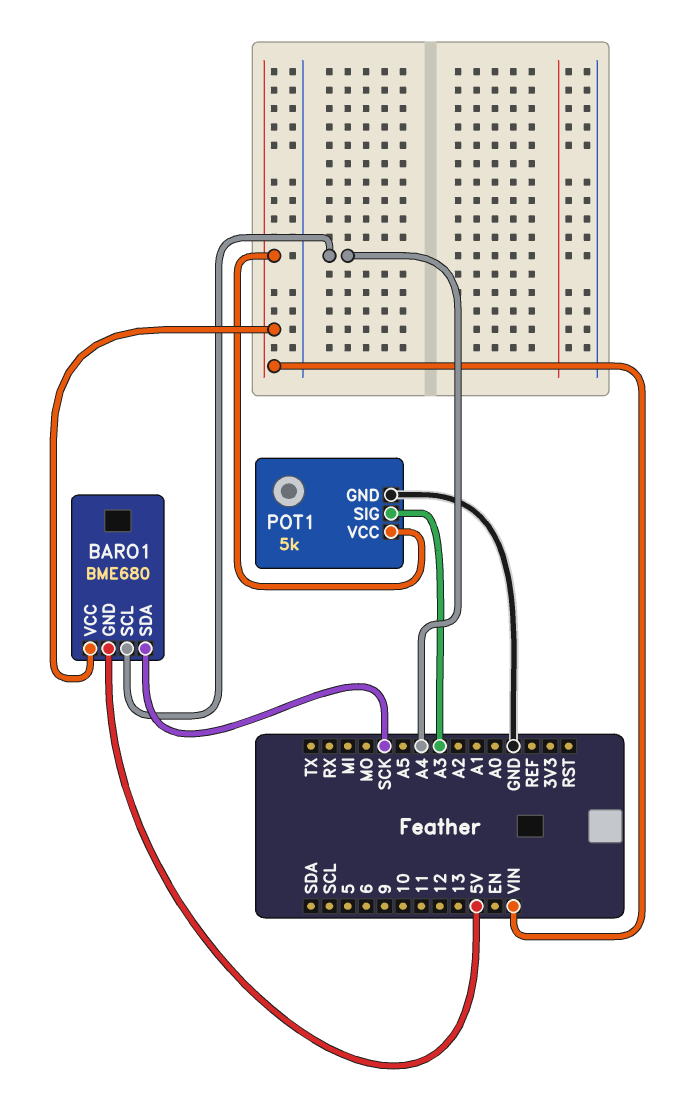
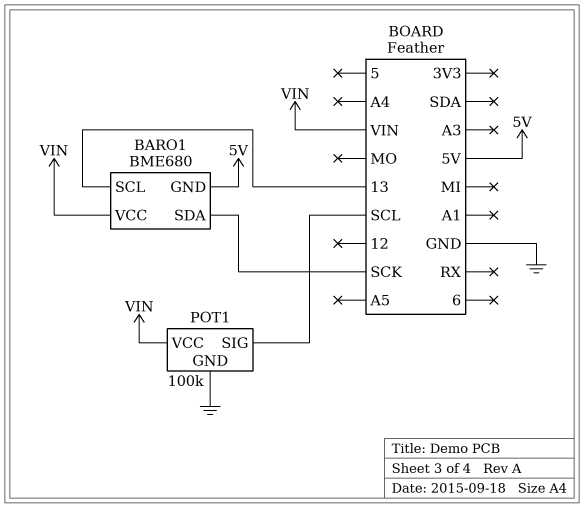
BARO1 pin SCL: A4 -> 13
POT1: 5k -> 100k
POT1 pin SIG: A3 -> SCL

